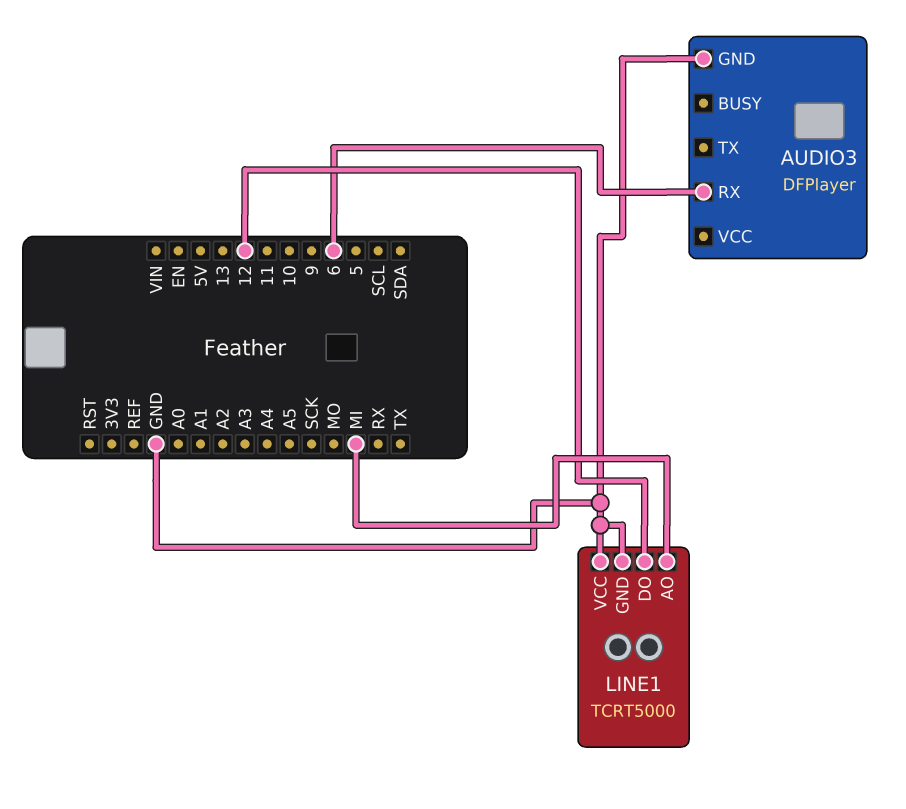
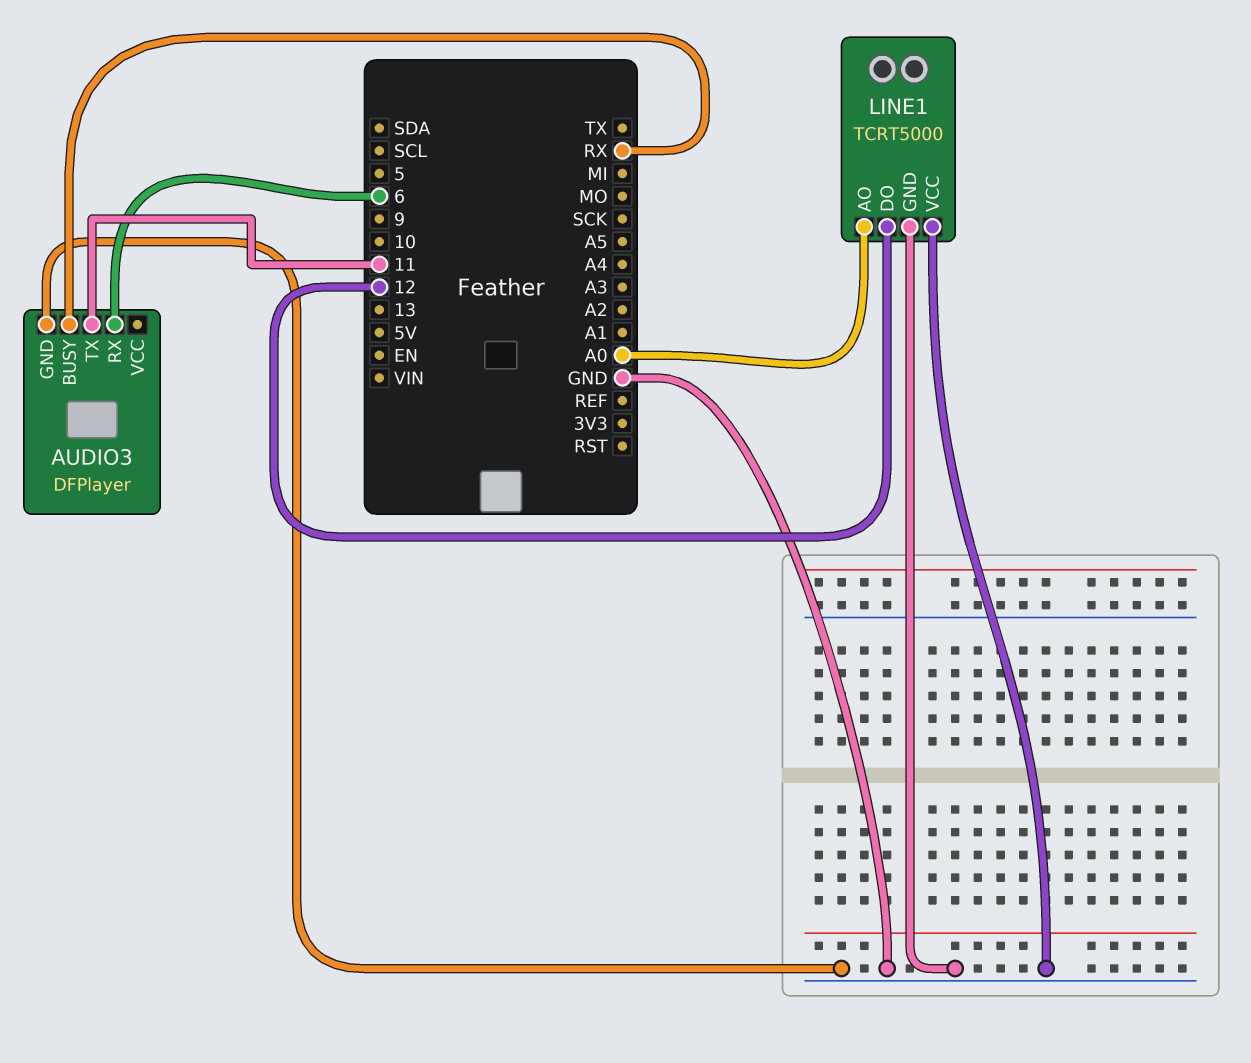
AUDIO3 pin BUSY: none -> RX
AUDIO3 pin TX: none -> 11
LINE1 pin AO: MI -> A0

